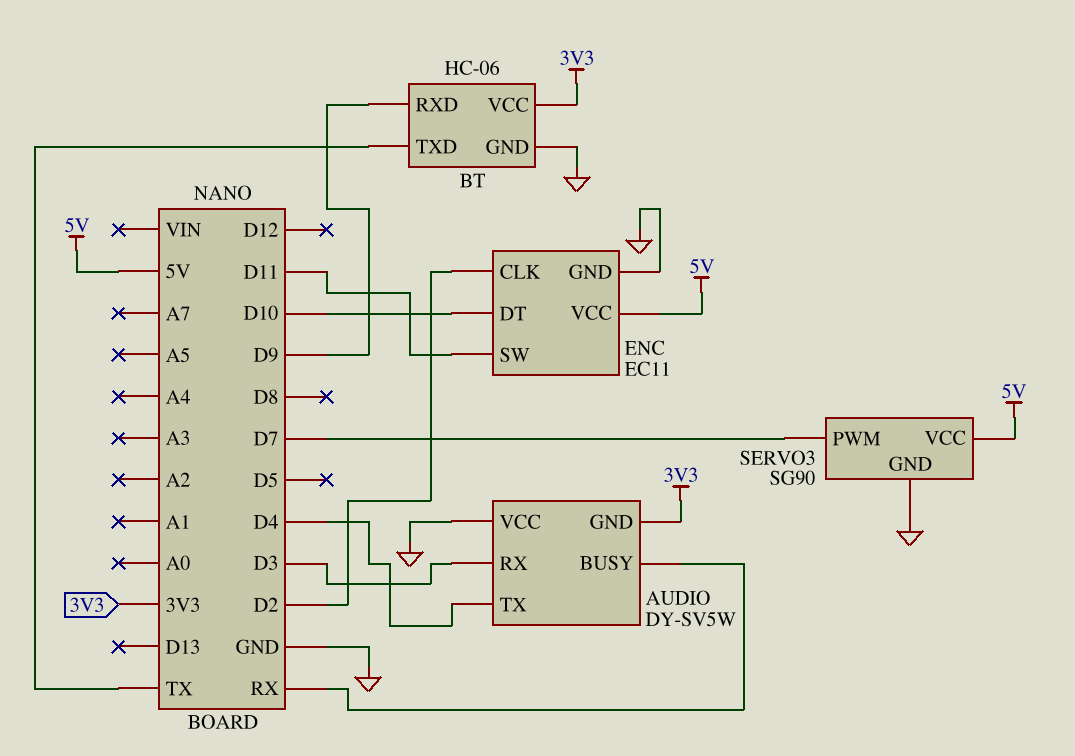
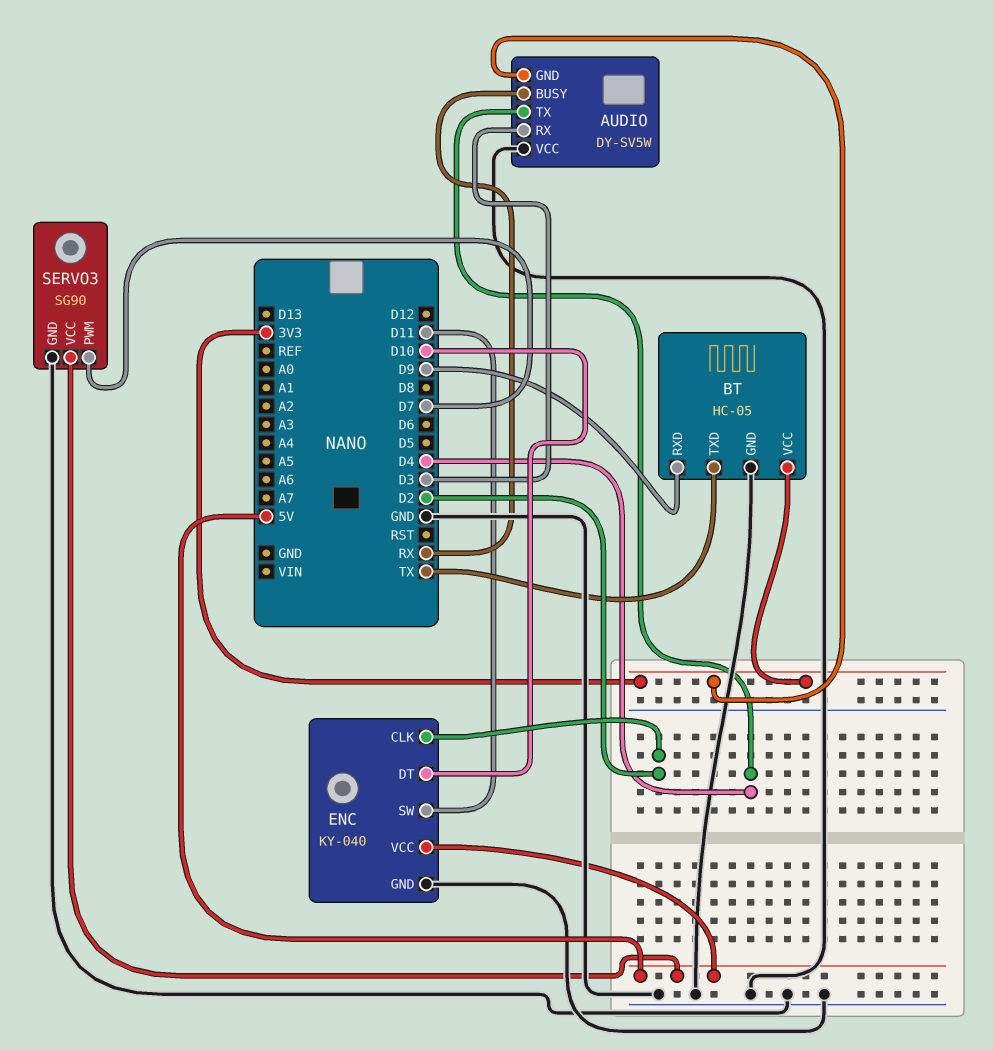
BT: HC-06 -> HC-05
ENC: EC11 -> KY-040

